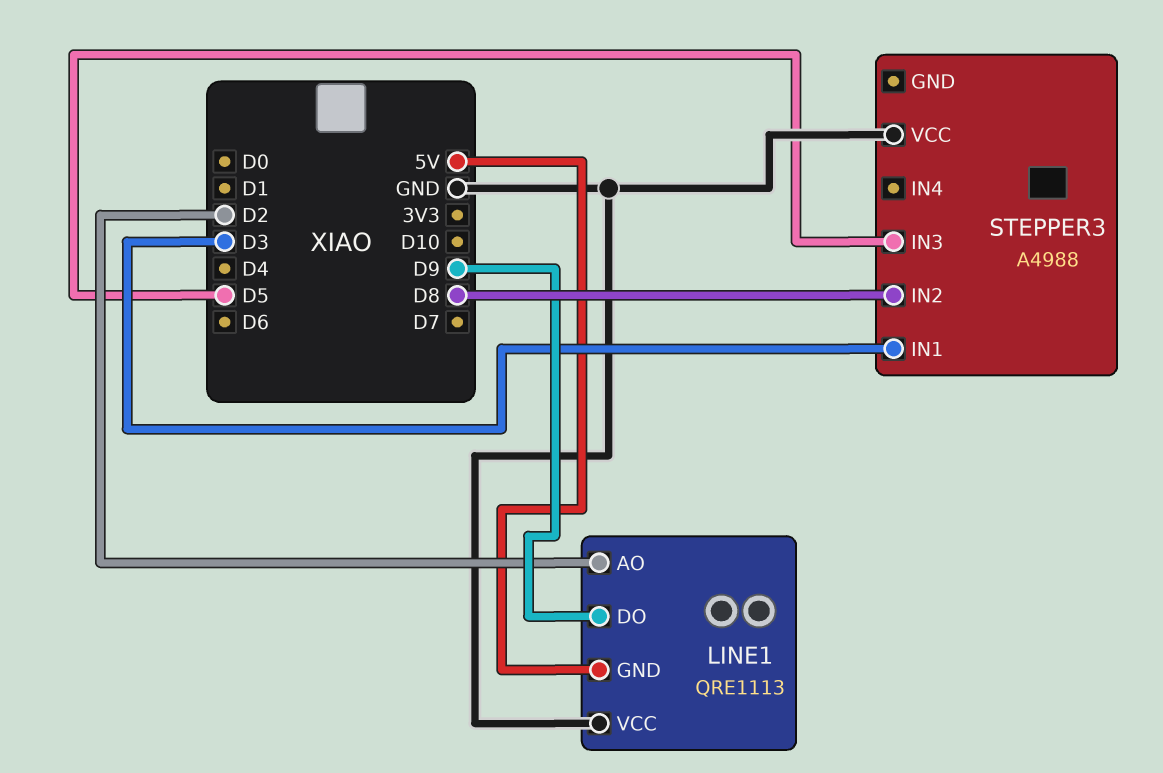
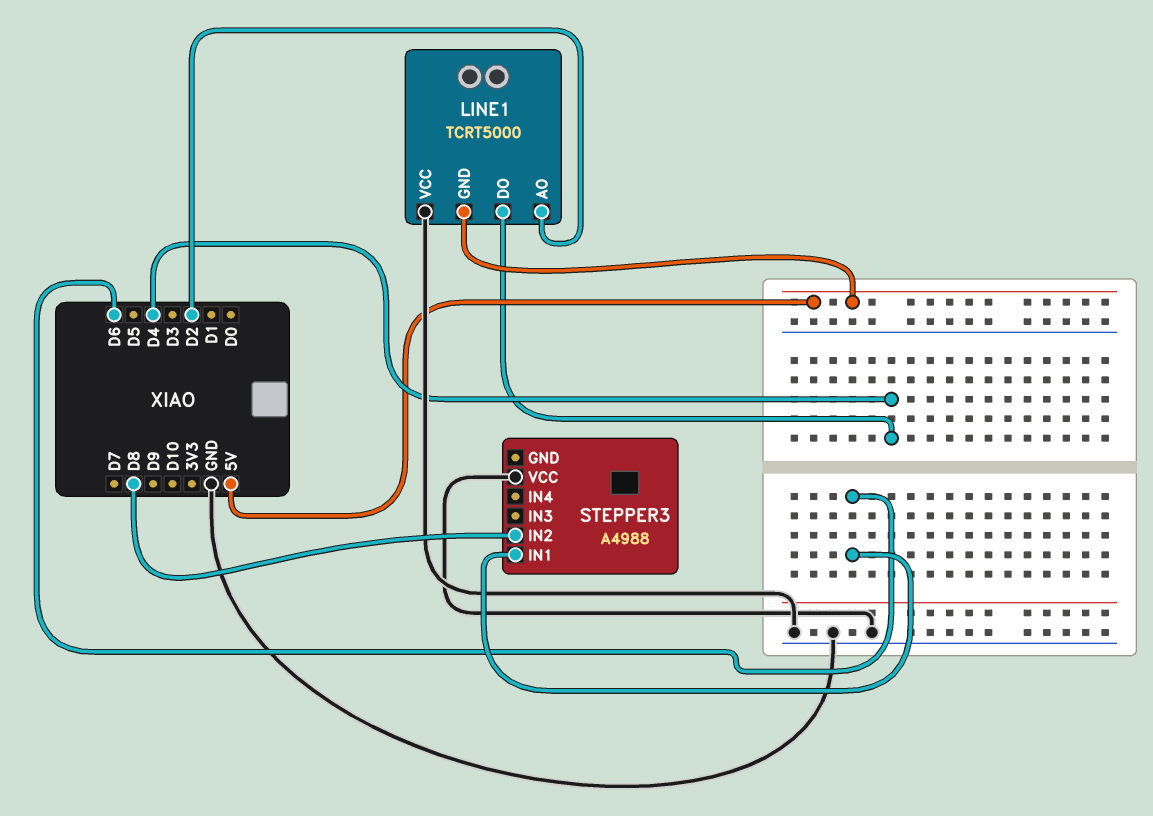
LINE1: QRE1113 -> TCRT5000
LINE1 pin DO: D9 -> D4
STEPPER3 pin IN1: D3 -> D6
STEPPER3 pin IN3: D5 -> none

